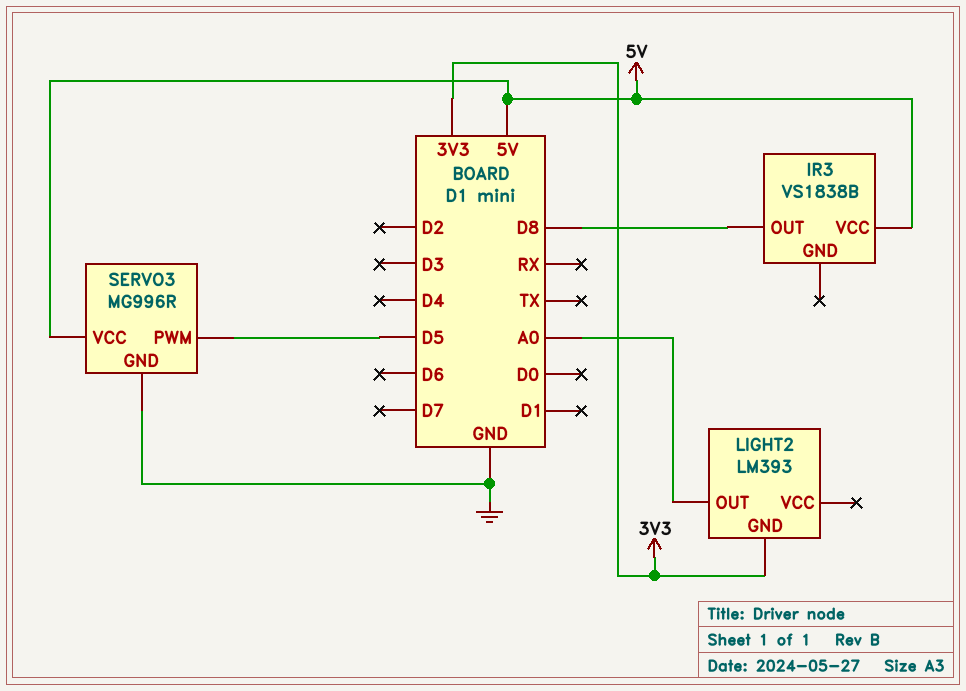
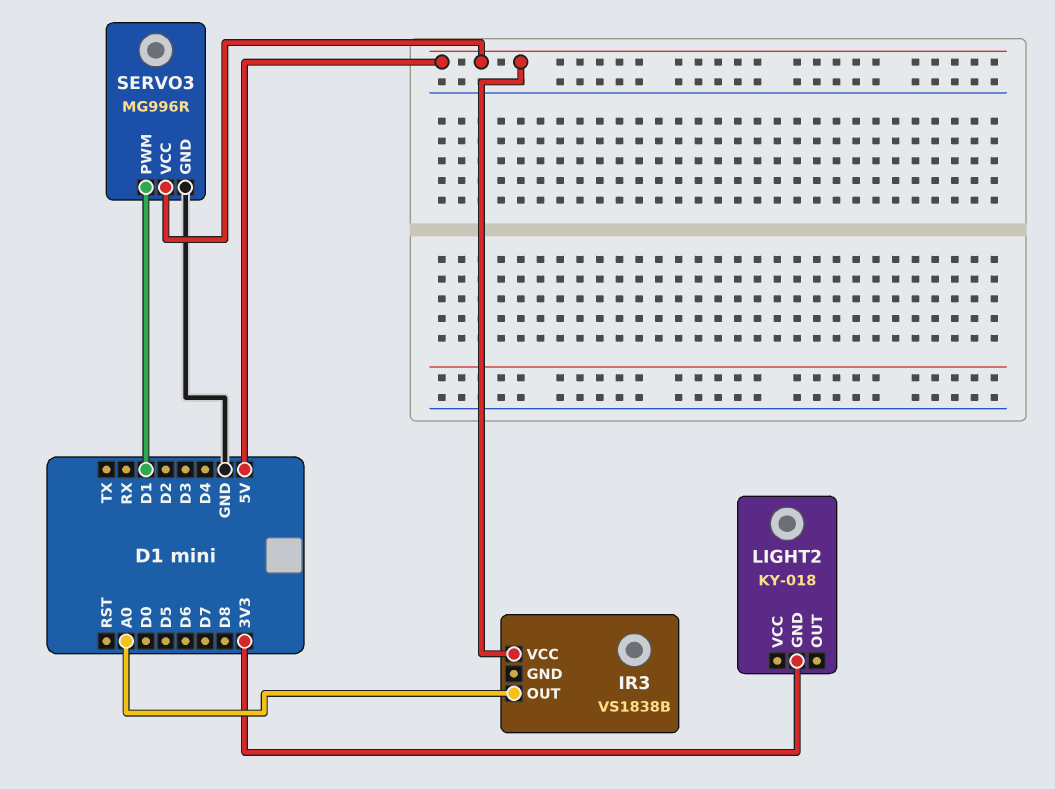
IR3 pin OUT: D8 -> A0
LIGHT2: LM393 -> KY-018
LIGHT2 pin OUT: A0 -> none
SERVO3 pin PWM: D5 -> D1

